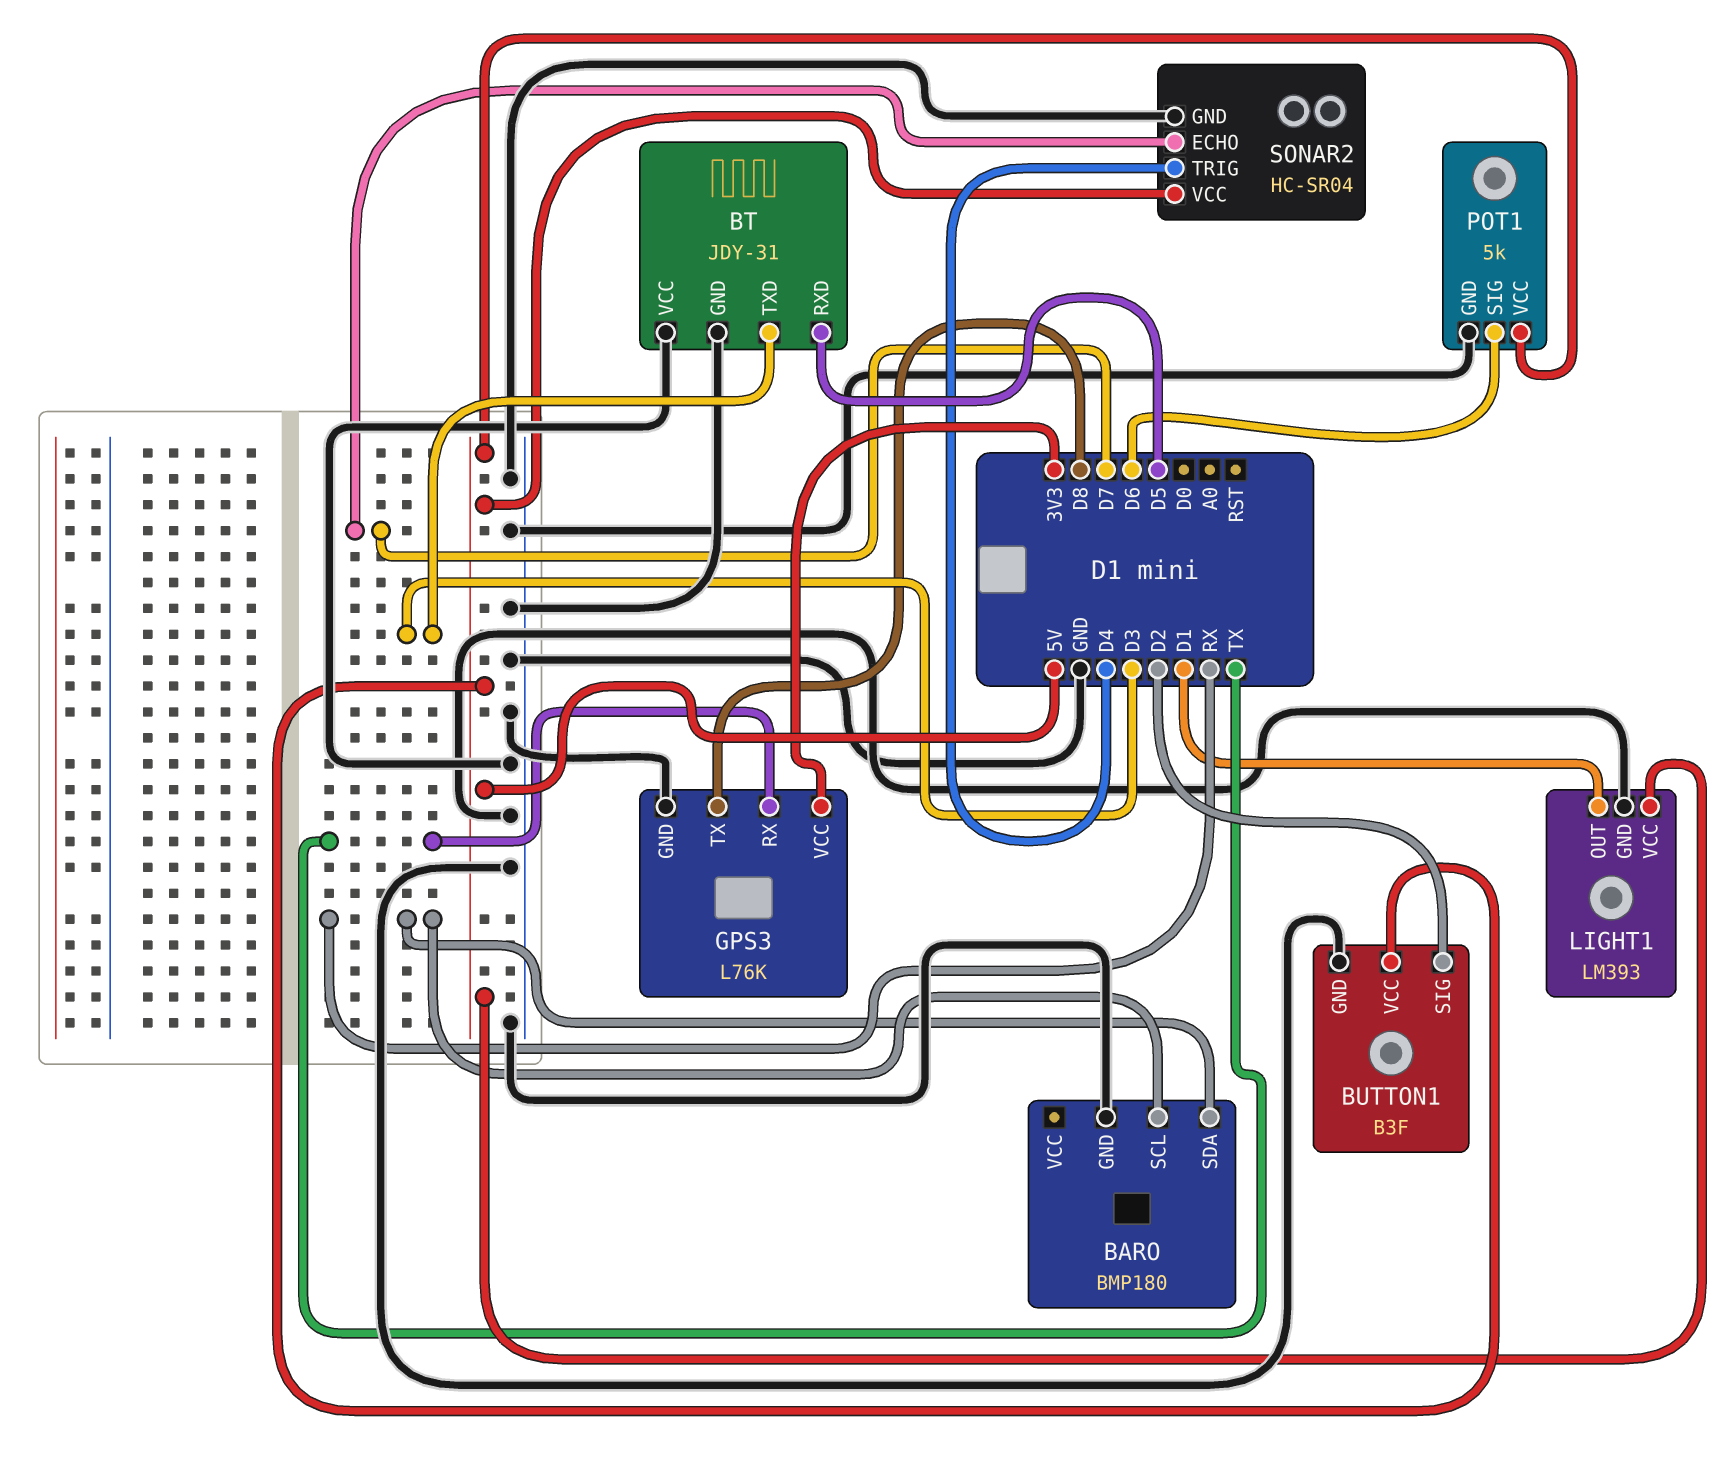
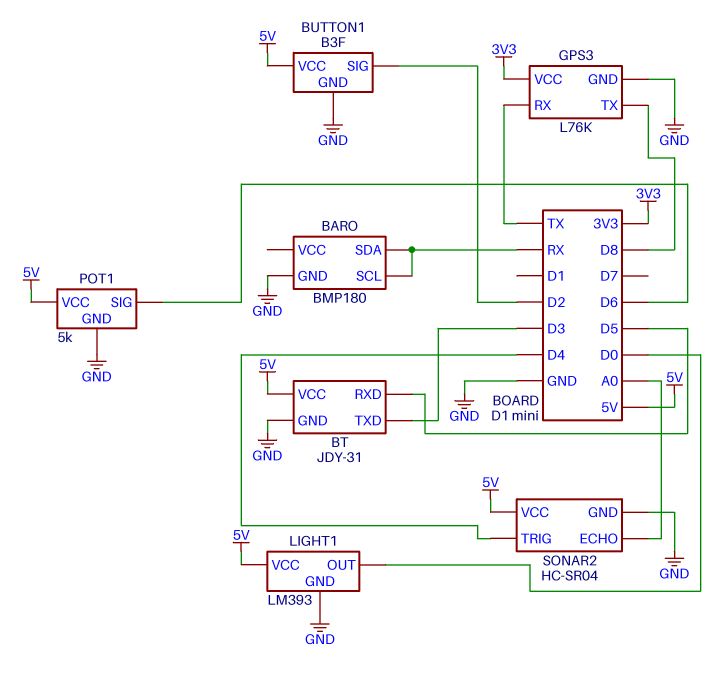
BT pin VCC: GND -> 5V
LIGHT1 pin OUT: D1 -> D0
SONAR2 pin ECHO: D7 -> A0

